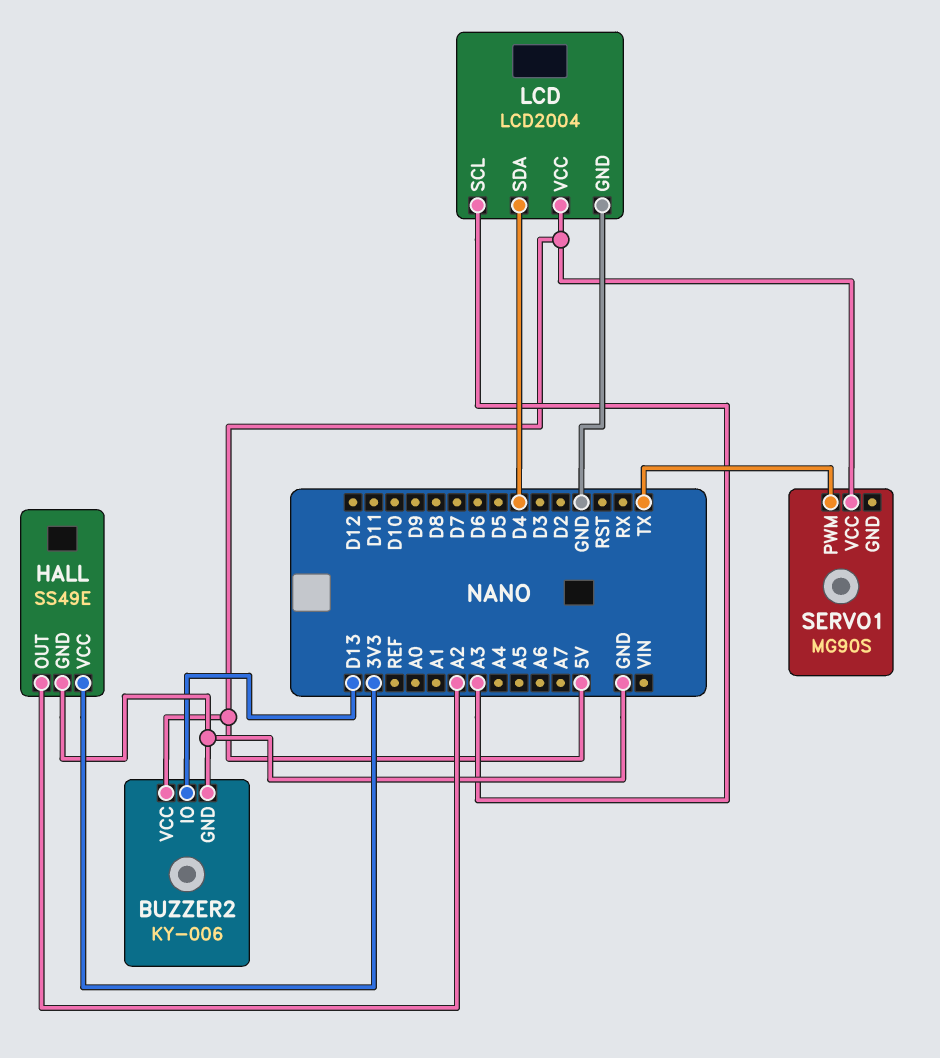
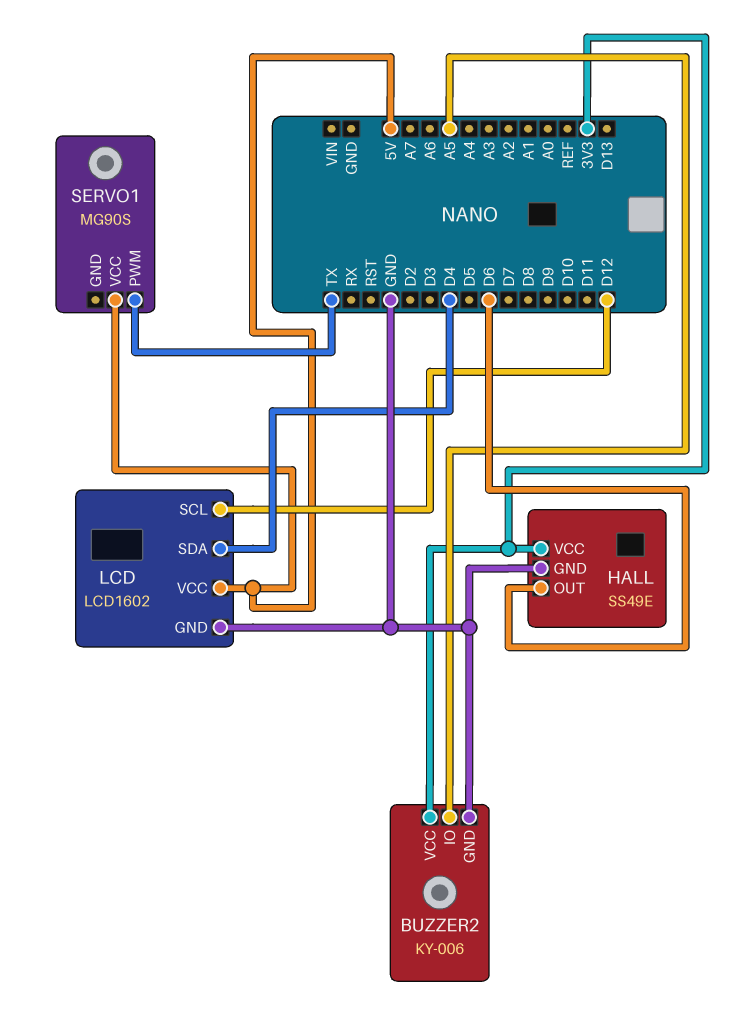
BUZZER2 pin IO: D13 -> A5
BUZZER2 pin VCC: 5V -> 3V3
HALL pin OUT: A2 -> D6
LCD: LCD2004 -> LCD1602
LCD pin SCL: A3 -> D12

